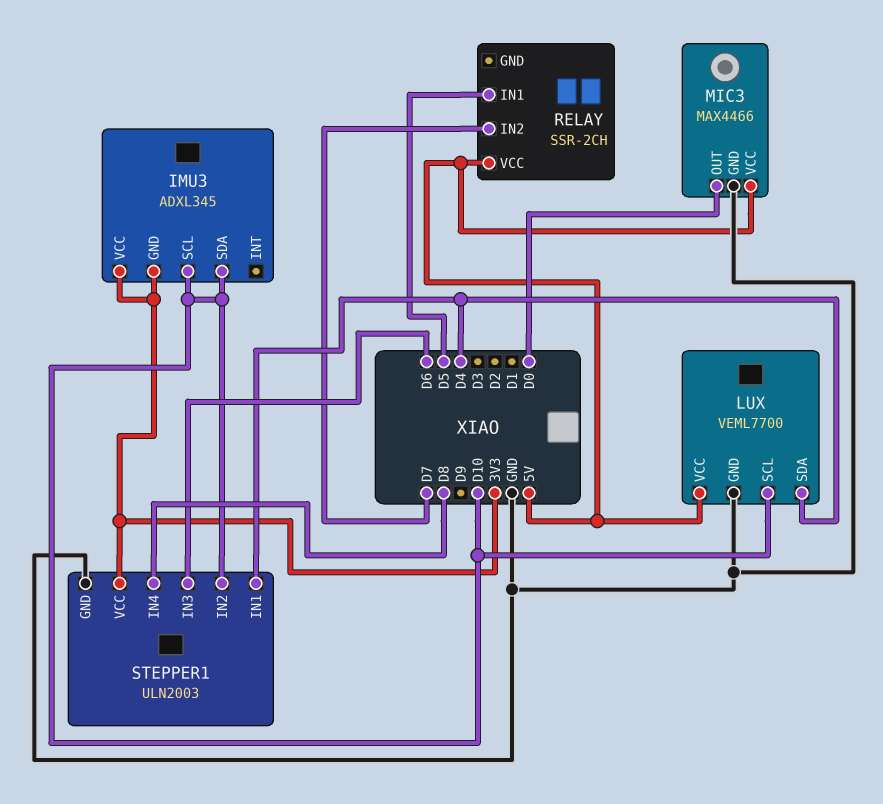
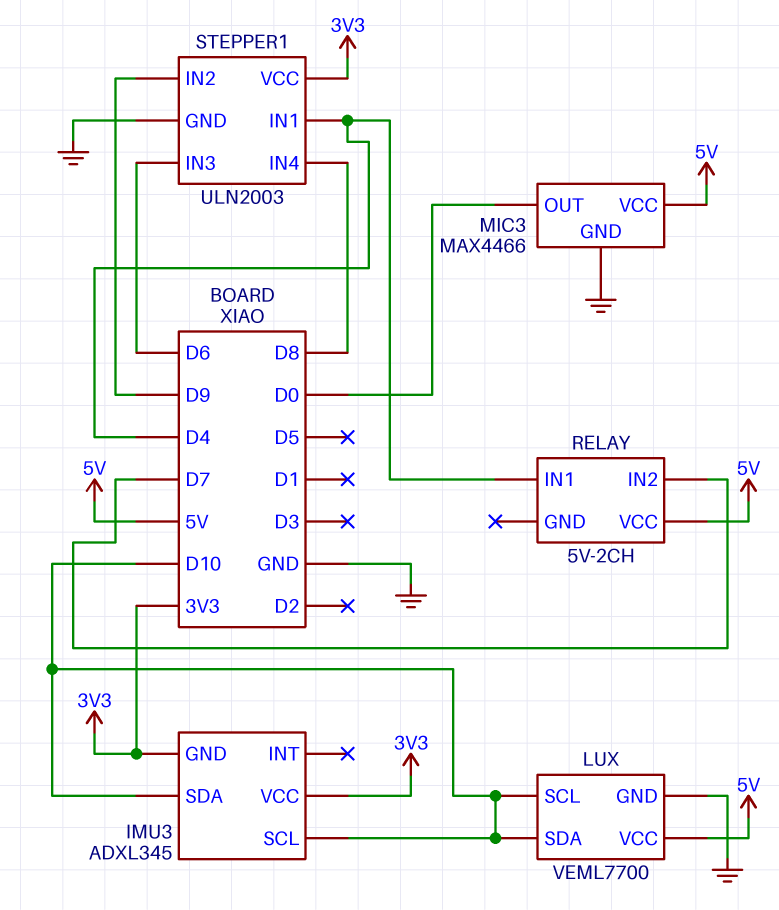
LUX pin SDA: D4 -> D10
RELAY: SSR-2CH -> 5V-2CH
RELAY pin IN1: D5 -> D4
STEPPER1 pin IN2: D10 -> D9

